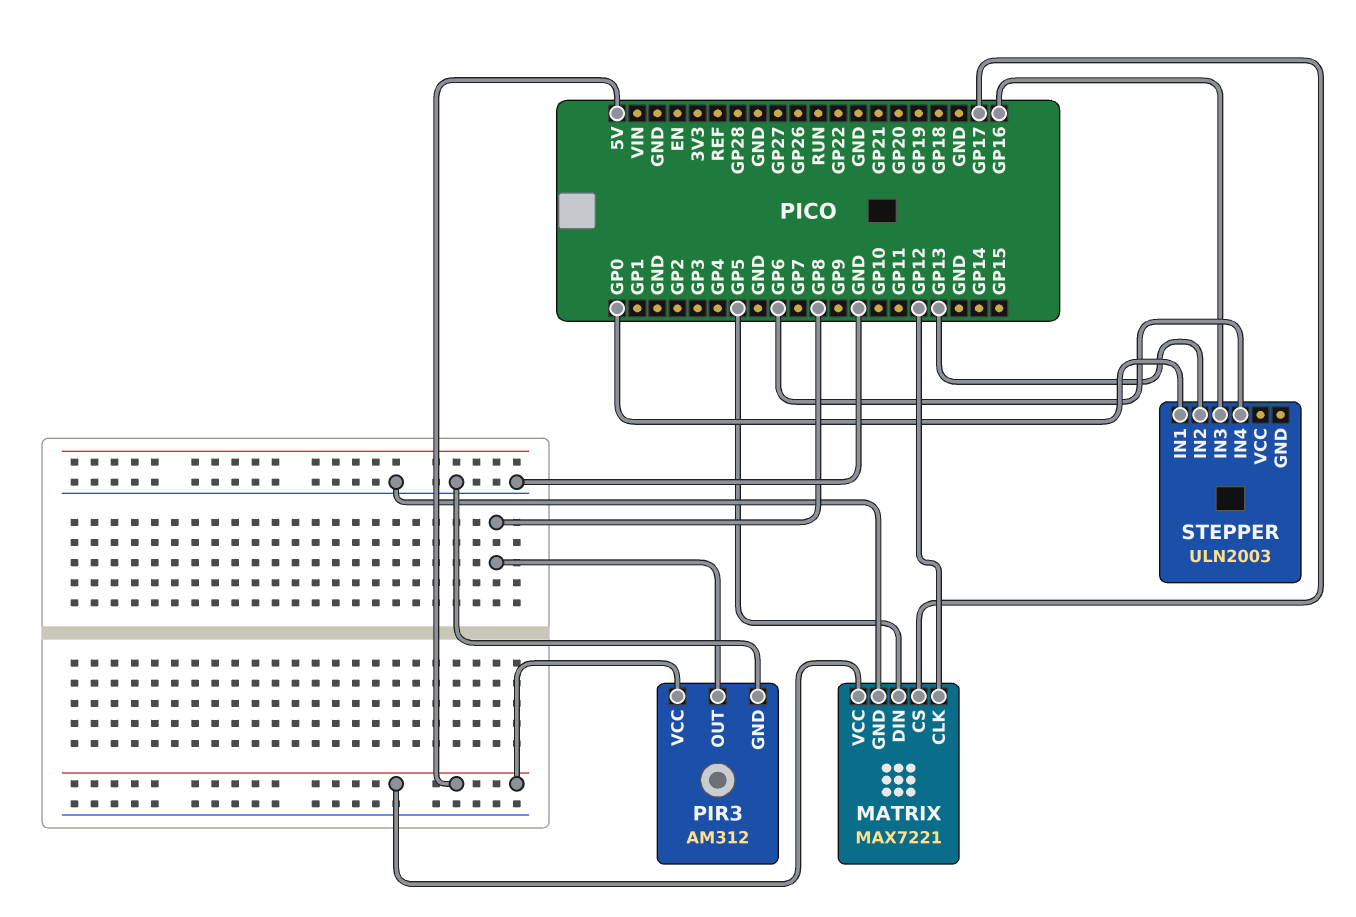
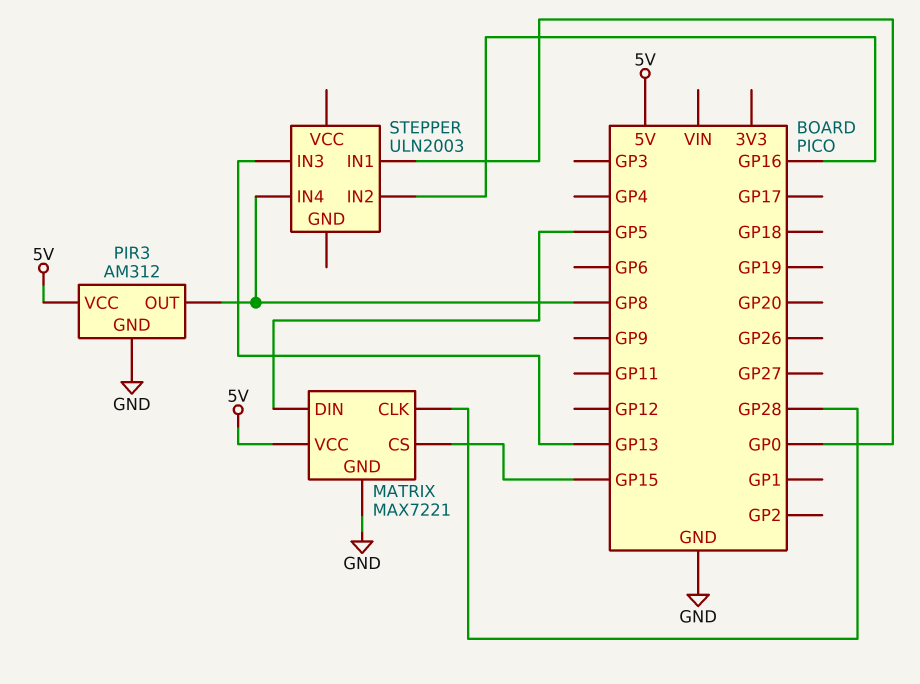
MATRIX pin CLK: GP12 -> GP28
MATRIX pin CS: GP17 -> GP15
STEPPER pin IN2: GP13 -> GP16
STEPPER pin IN3: GP16 -> GP13
STEPPER pin IN4: GP6 -> GP8

